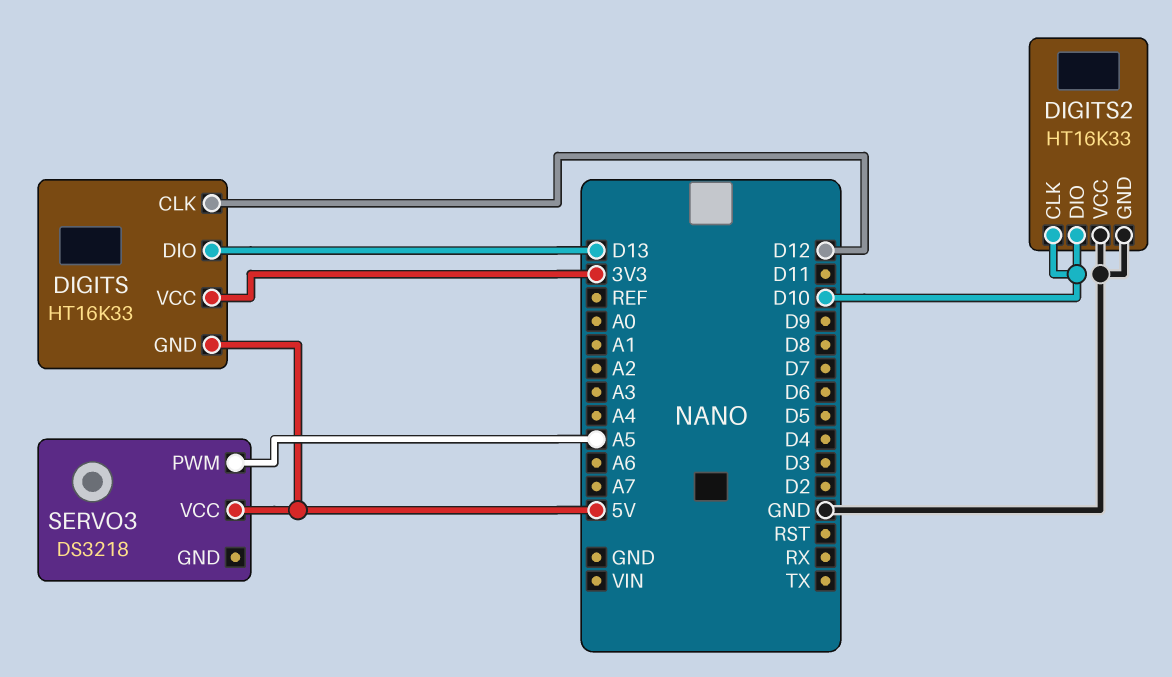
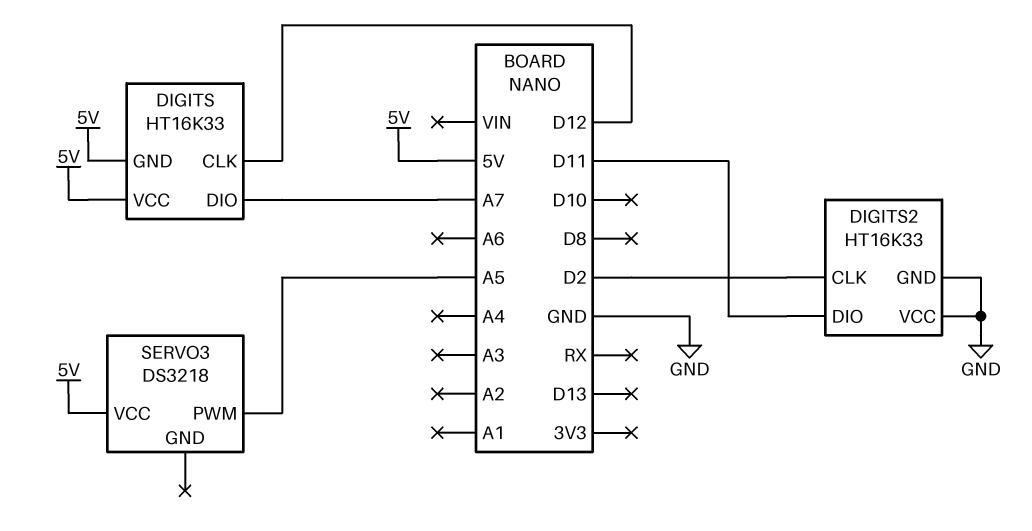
DIGITS pin DIO: D13 -> A7
DIGITS pin VCC: 3V3 -> 5V
DIGITS2 pin CLK: D10 -> D2
DIGITS2 pin DIO: D10 -> D11

